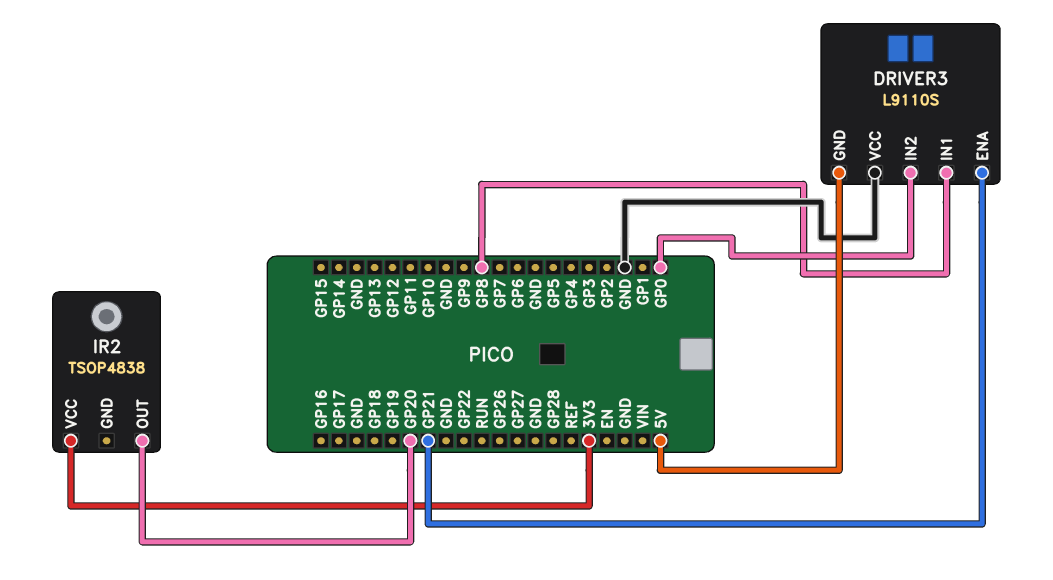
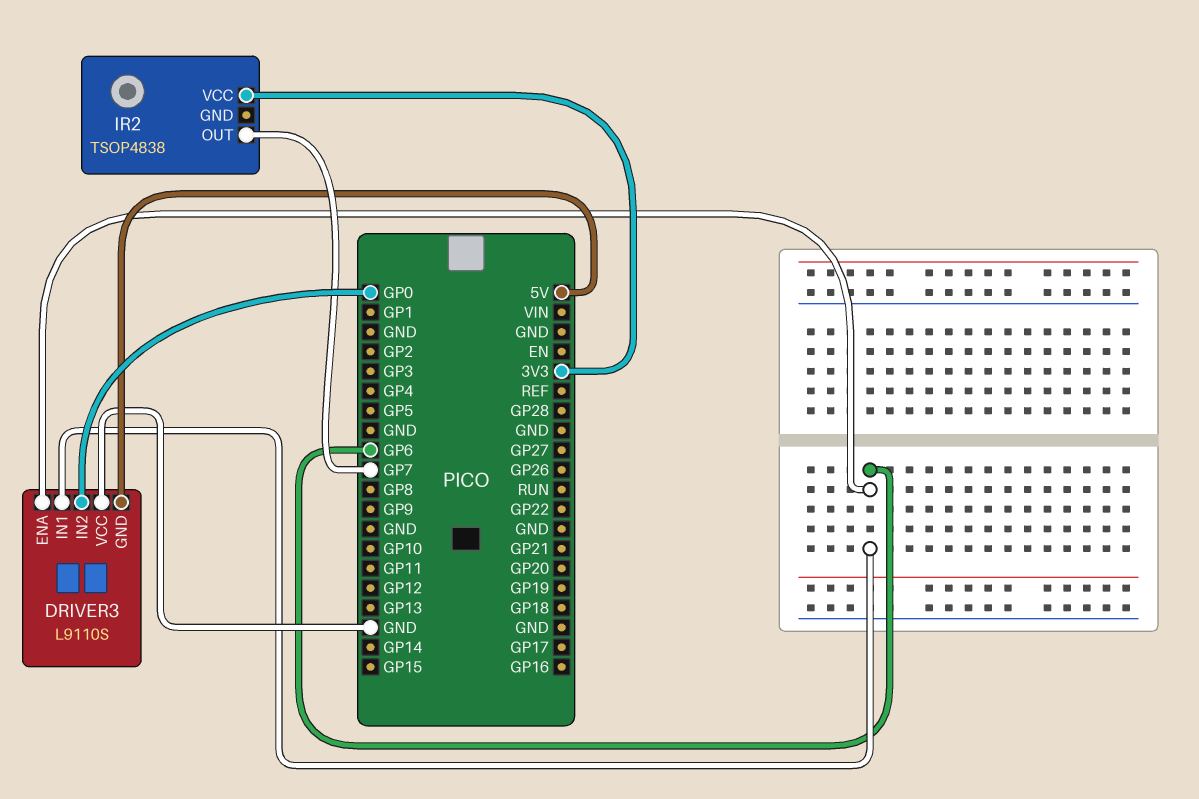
DRIVER3 pin ENA: GP21 -> GP6
DRIVER3 pin IN1: GP8 -> GP6
IR2 pin OUT: GP20 -> GP7

